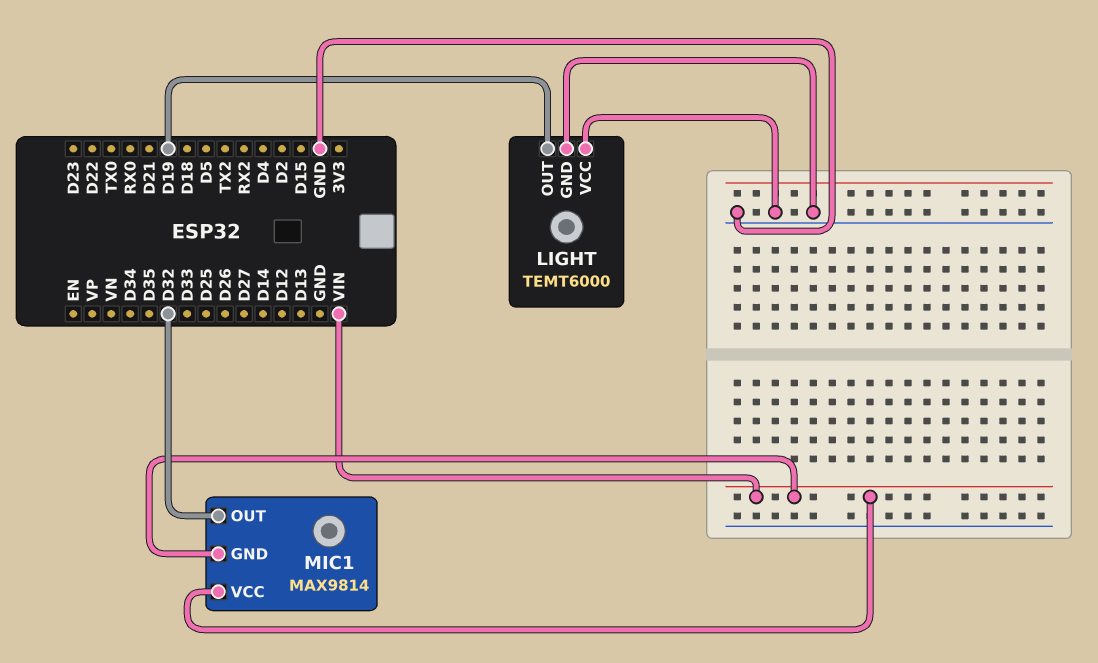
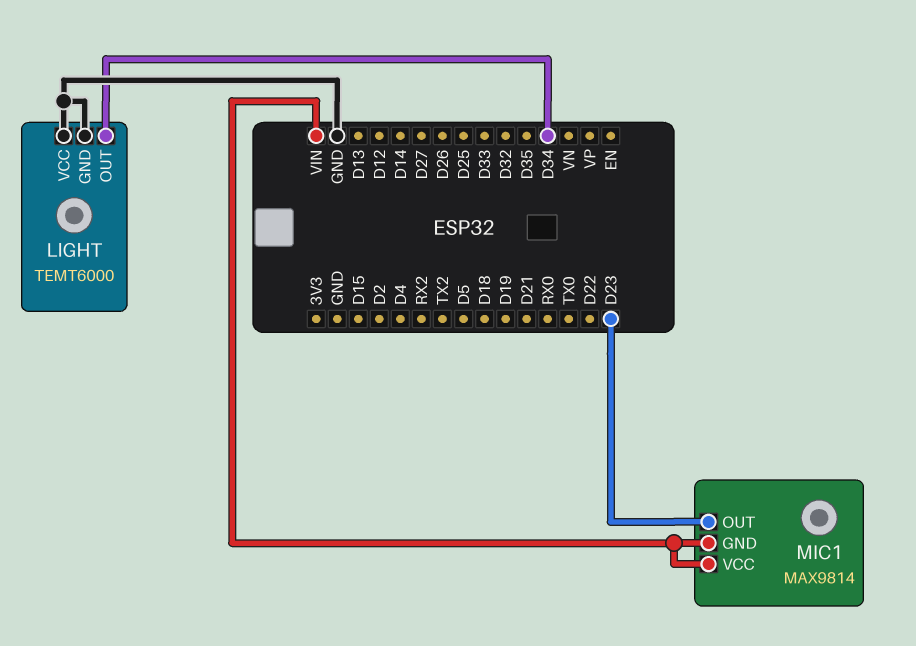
LIGHT pin OUT: D19 -> D34
MIC1 pin OUT: D32 -> D23

